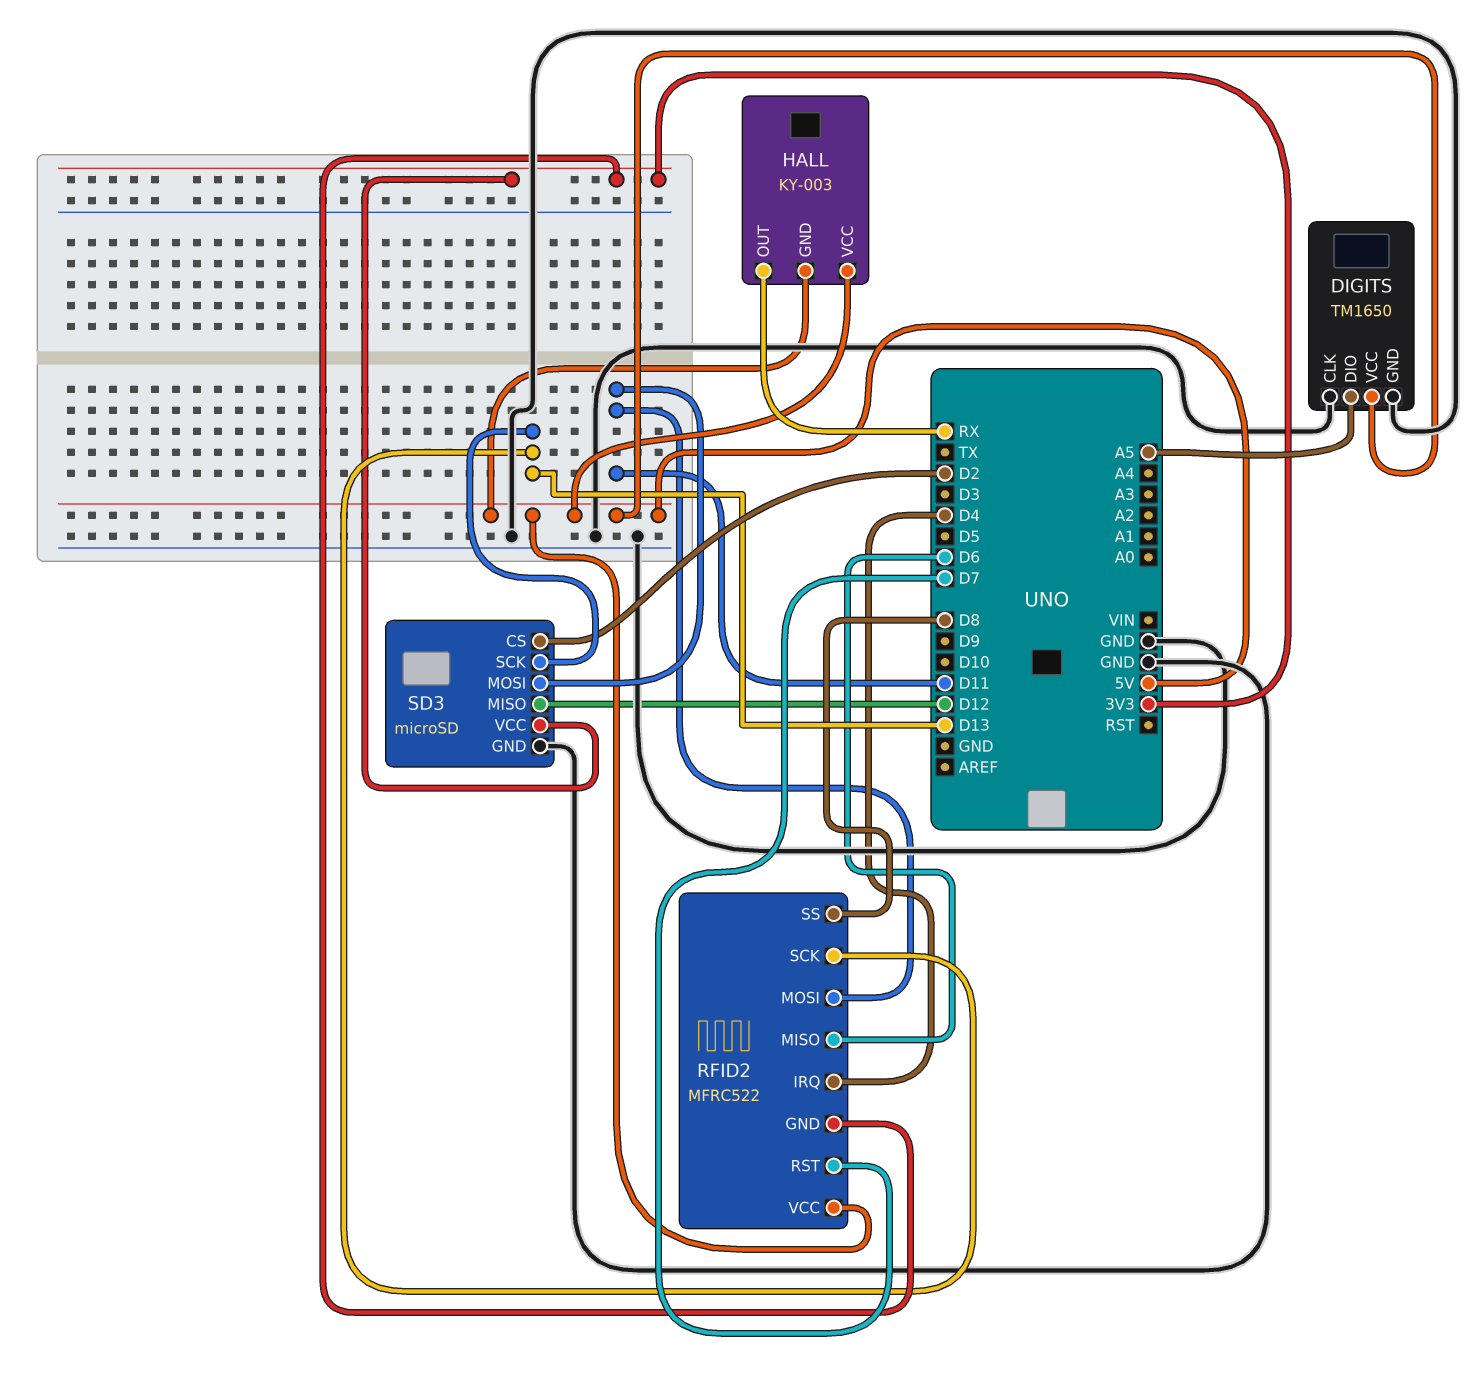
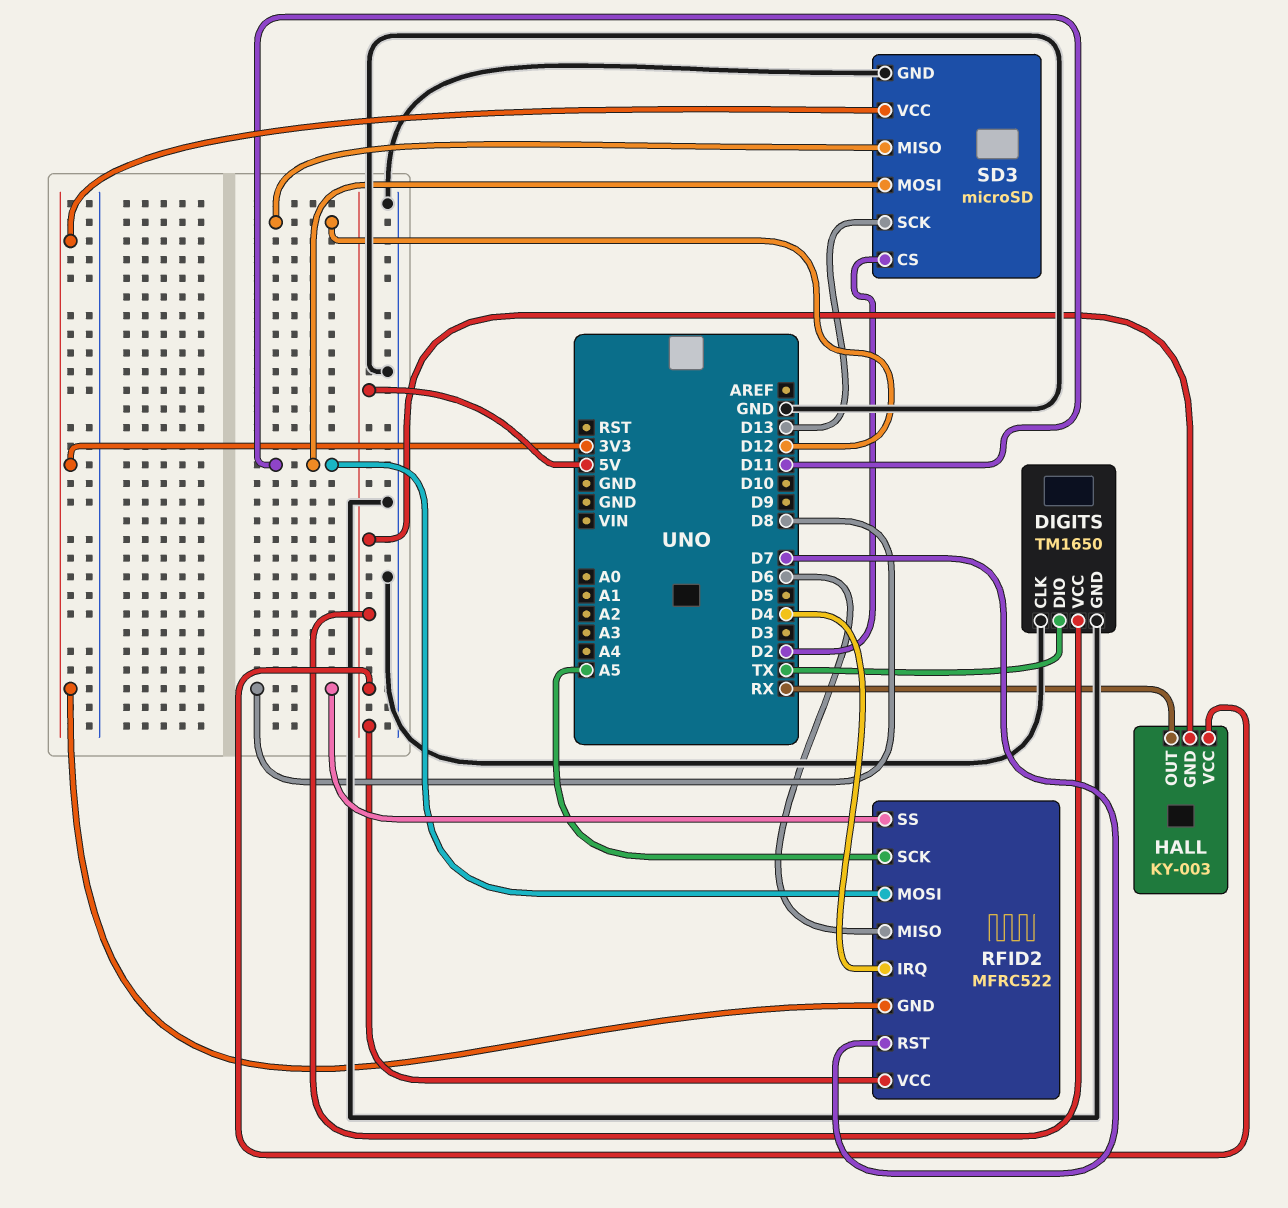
DIGITS pin DIO: A5 -> TX
RFID2 pin SCK: D13 -> A5

